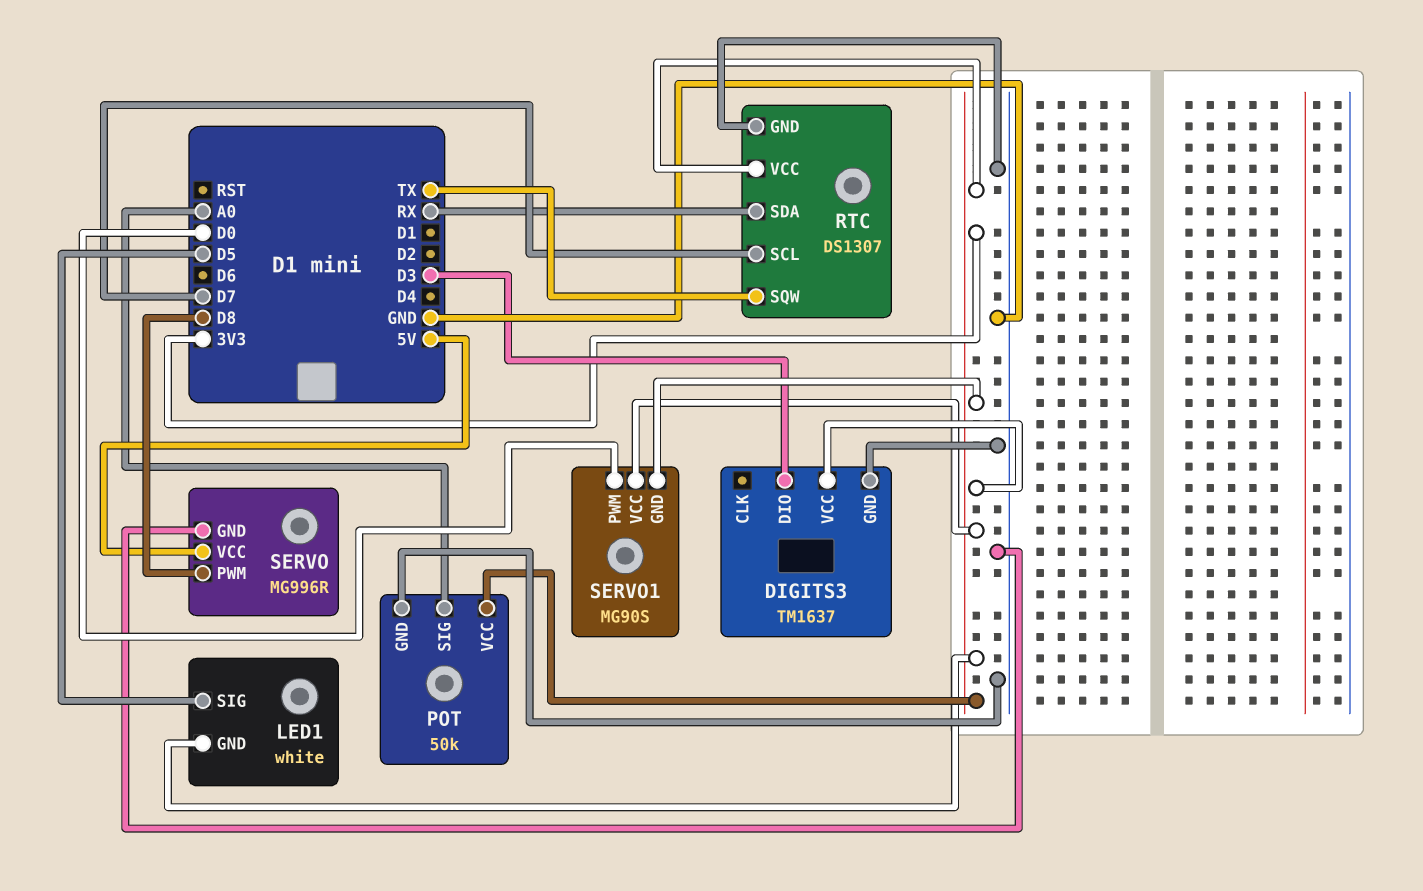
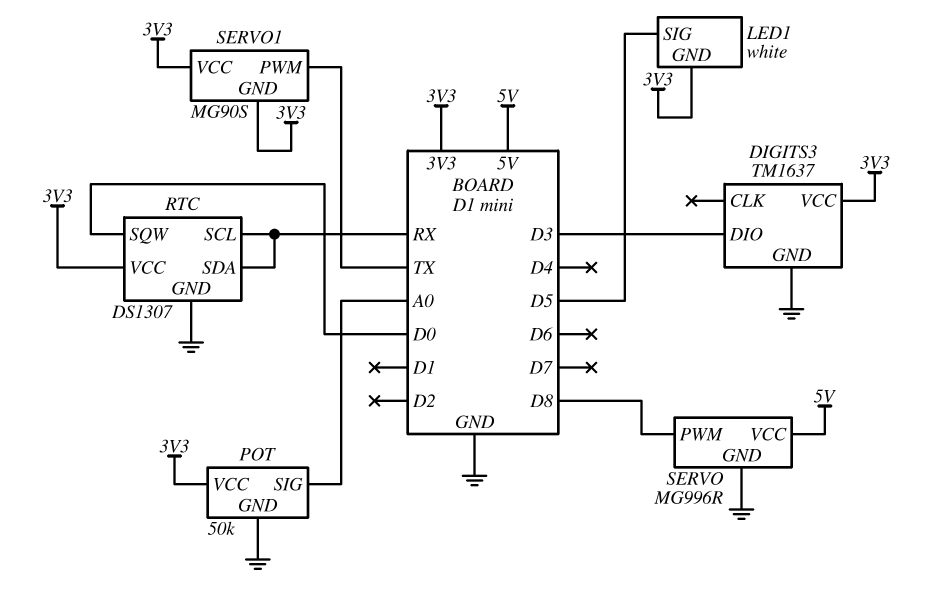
RTC pin SCL: D7 -> RX
RTC pin SQW: TX -> D0
SERVO1 pin PWM: D0 -> TX

